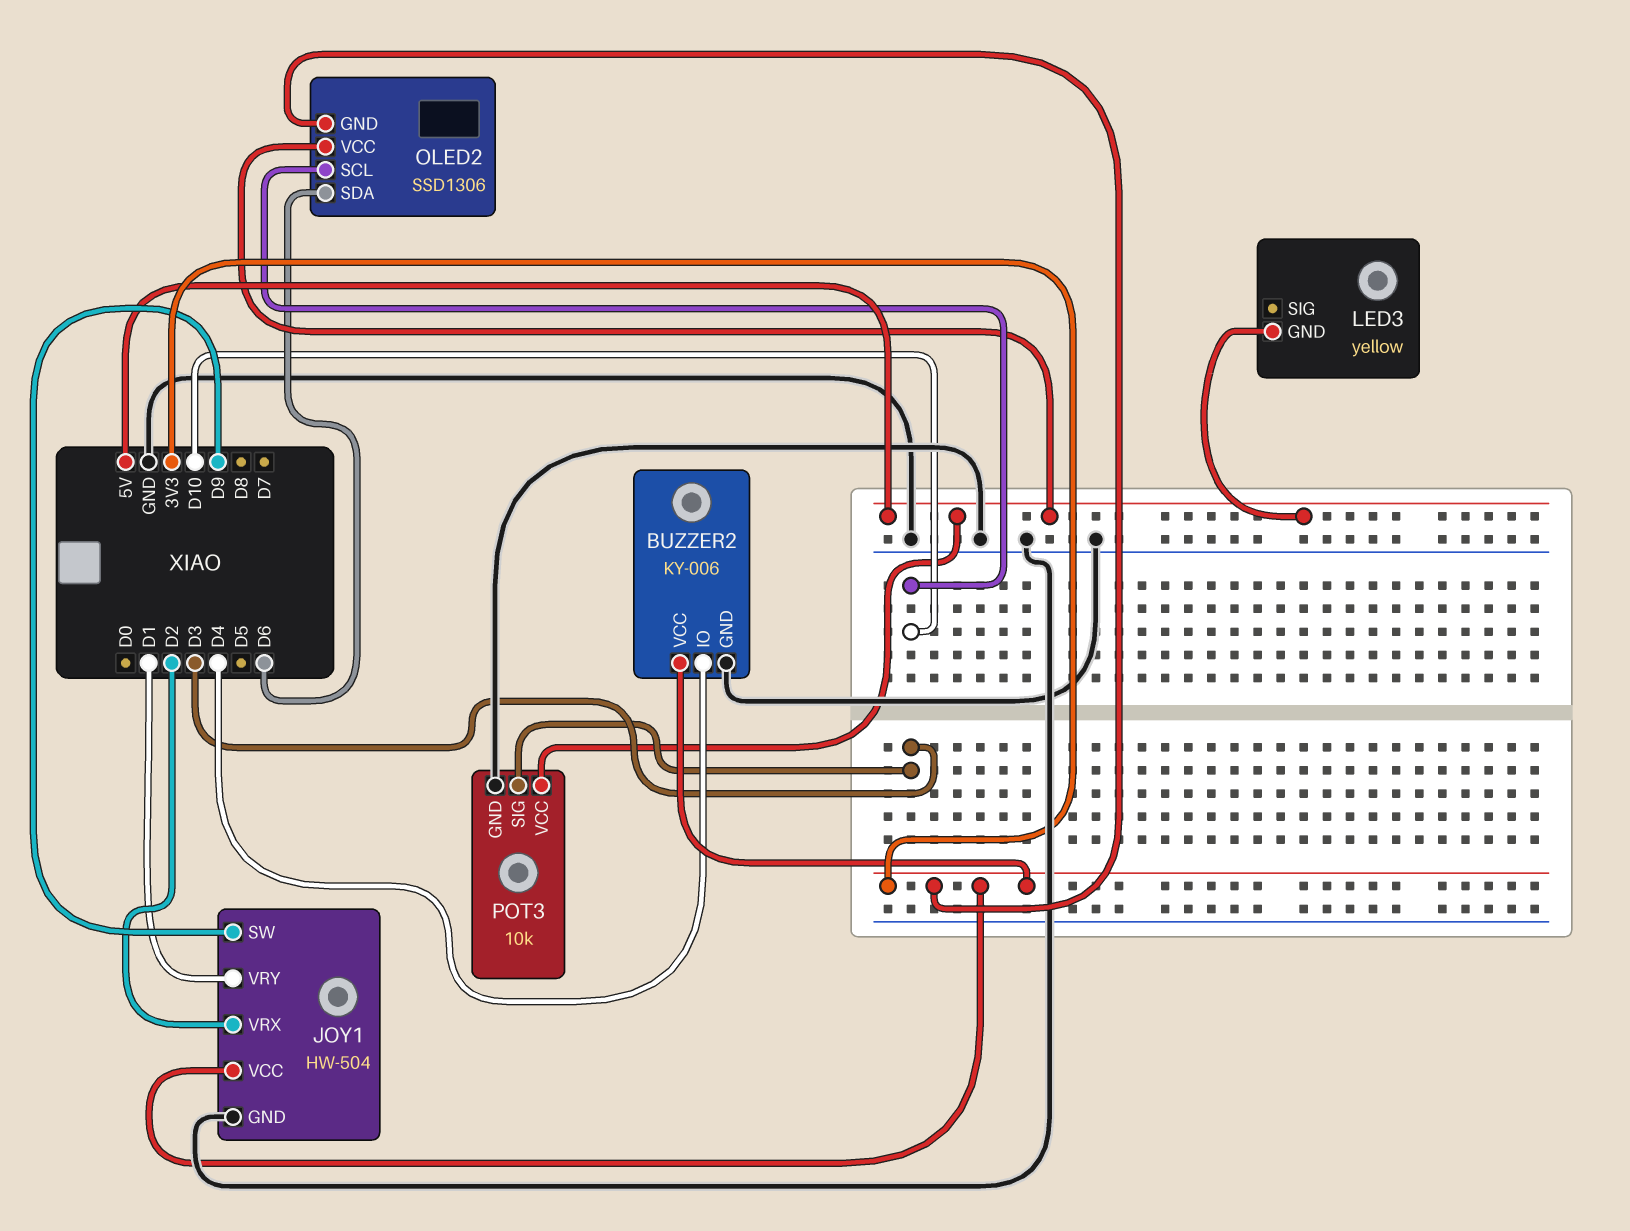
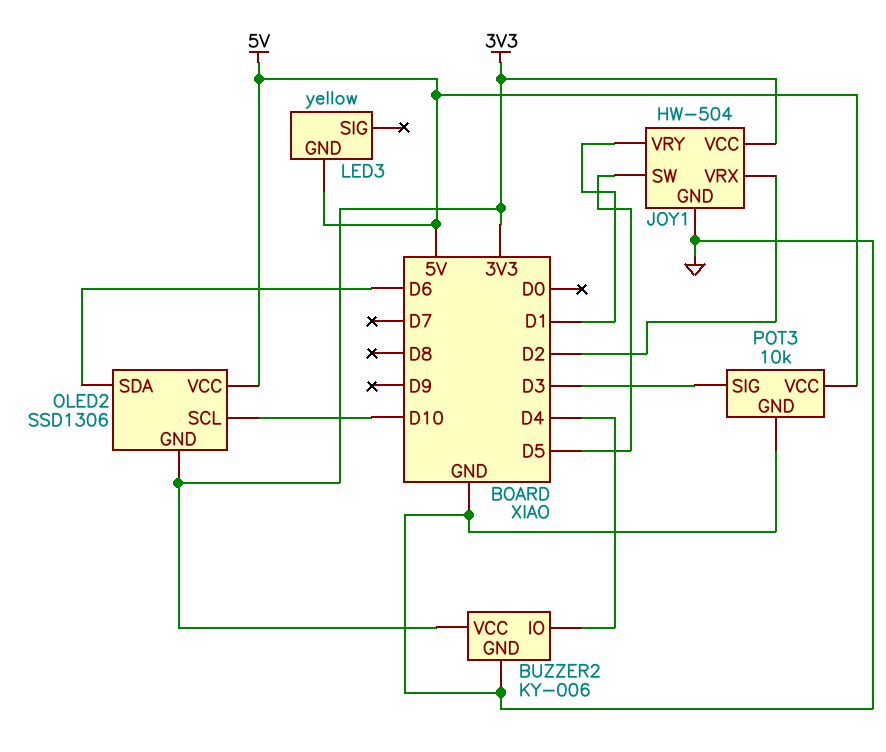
JOY1 pin SW: D9 -> D5

